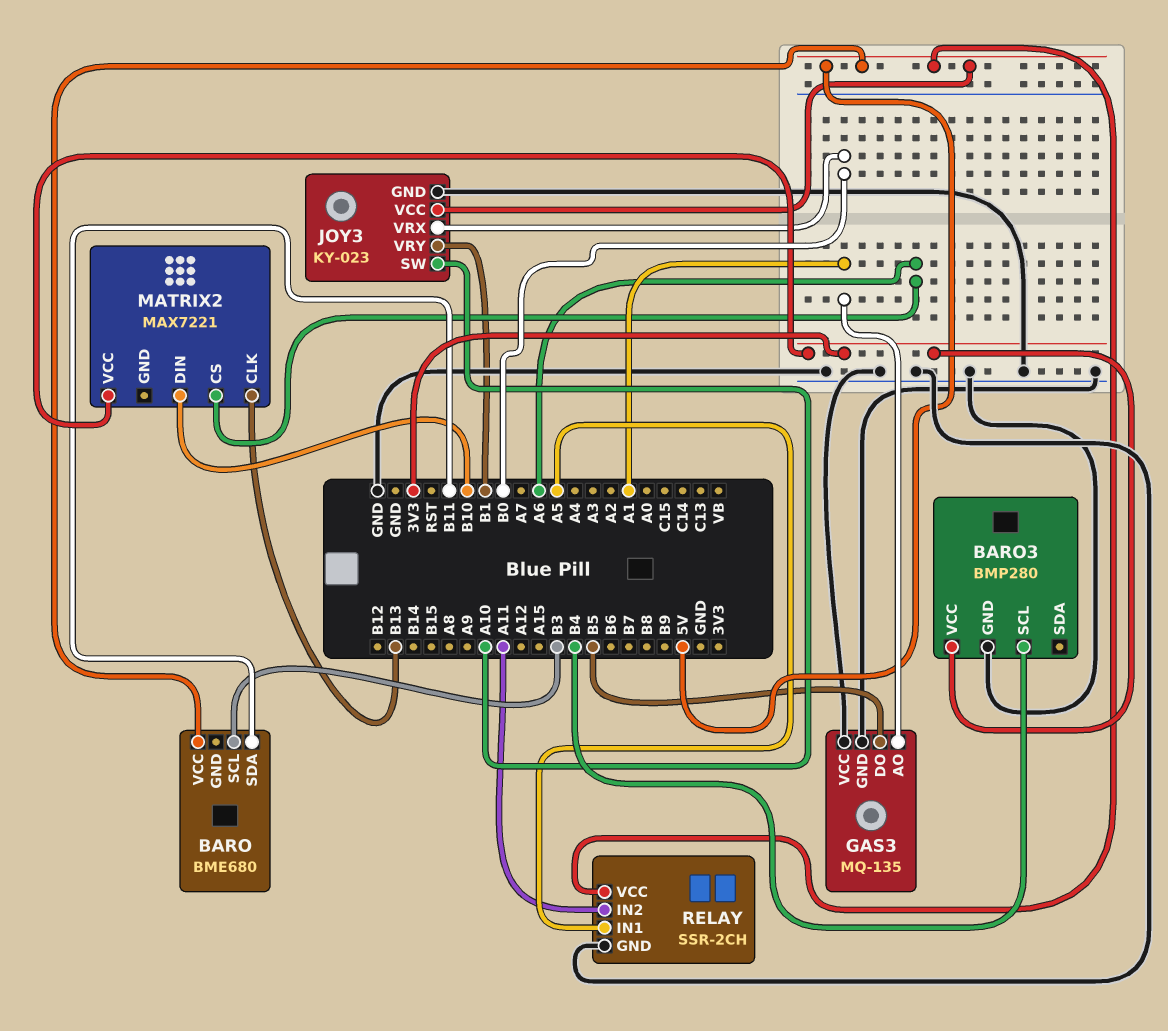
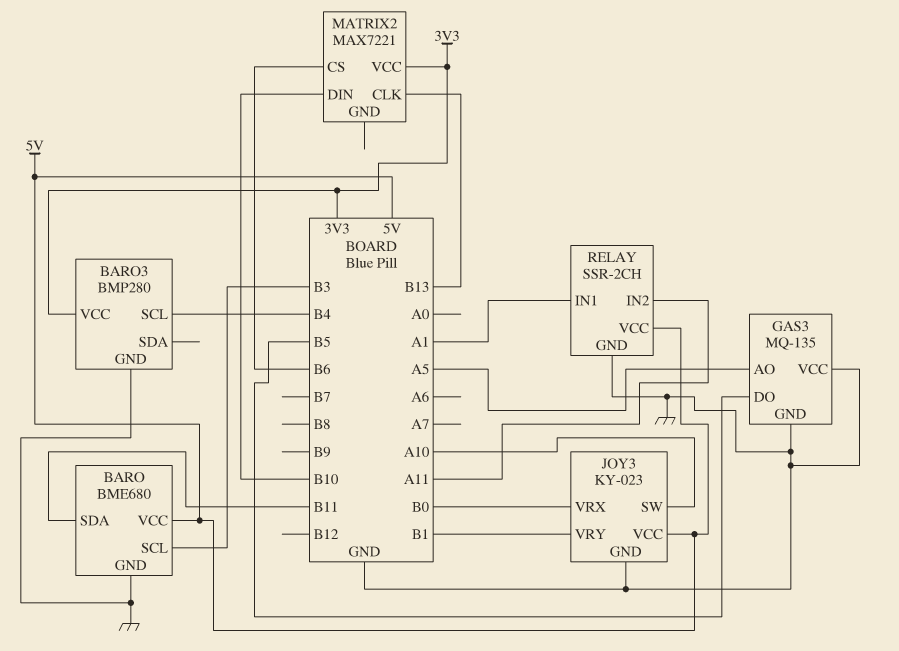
BARO pin GND: none -> GND
GAS3 pin AO: A1 -> A5
MATRIX2 pin CS: A6 -> B6
RELAY pin IN1: A5 -> A1

